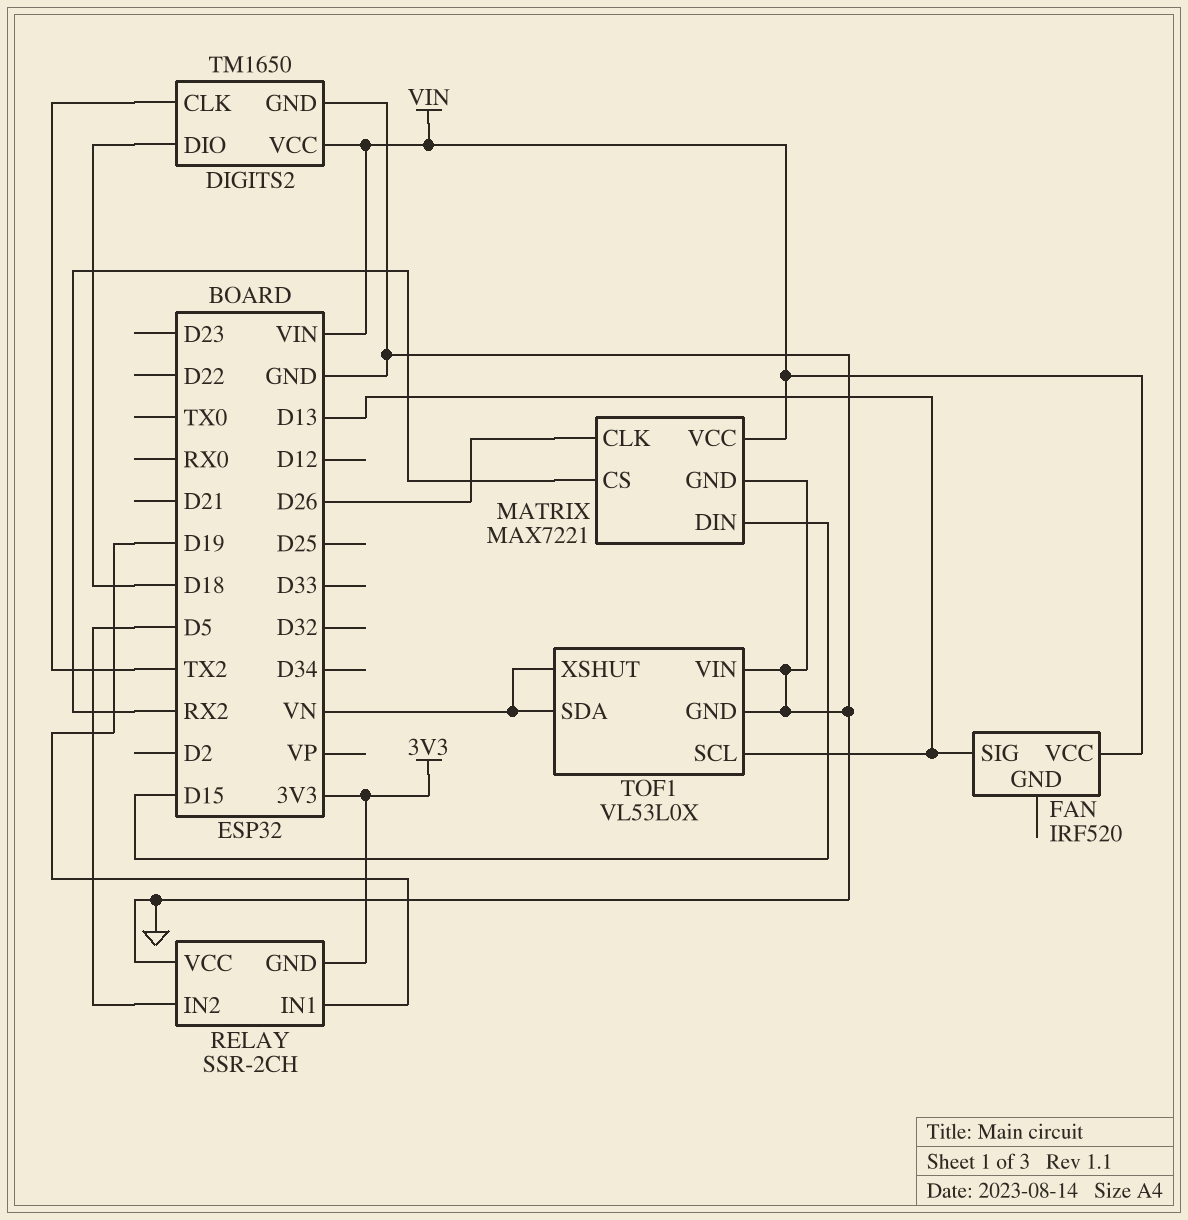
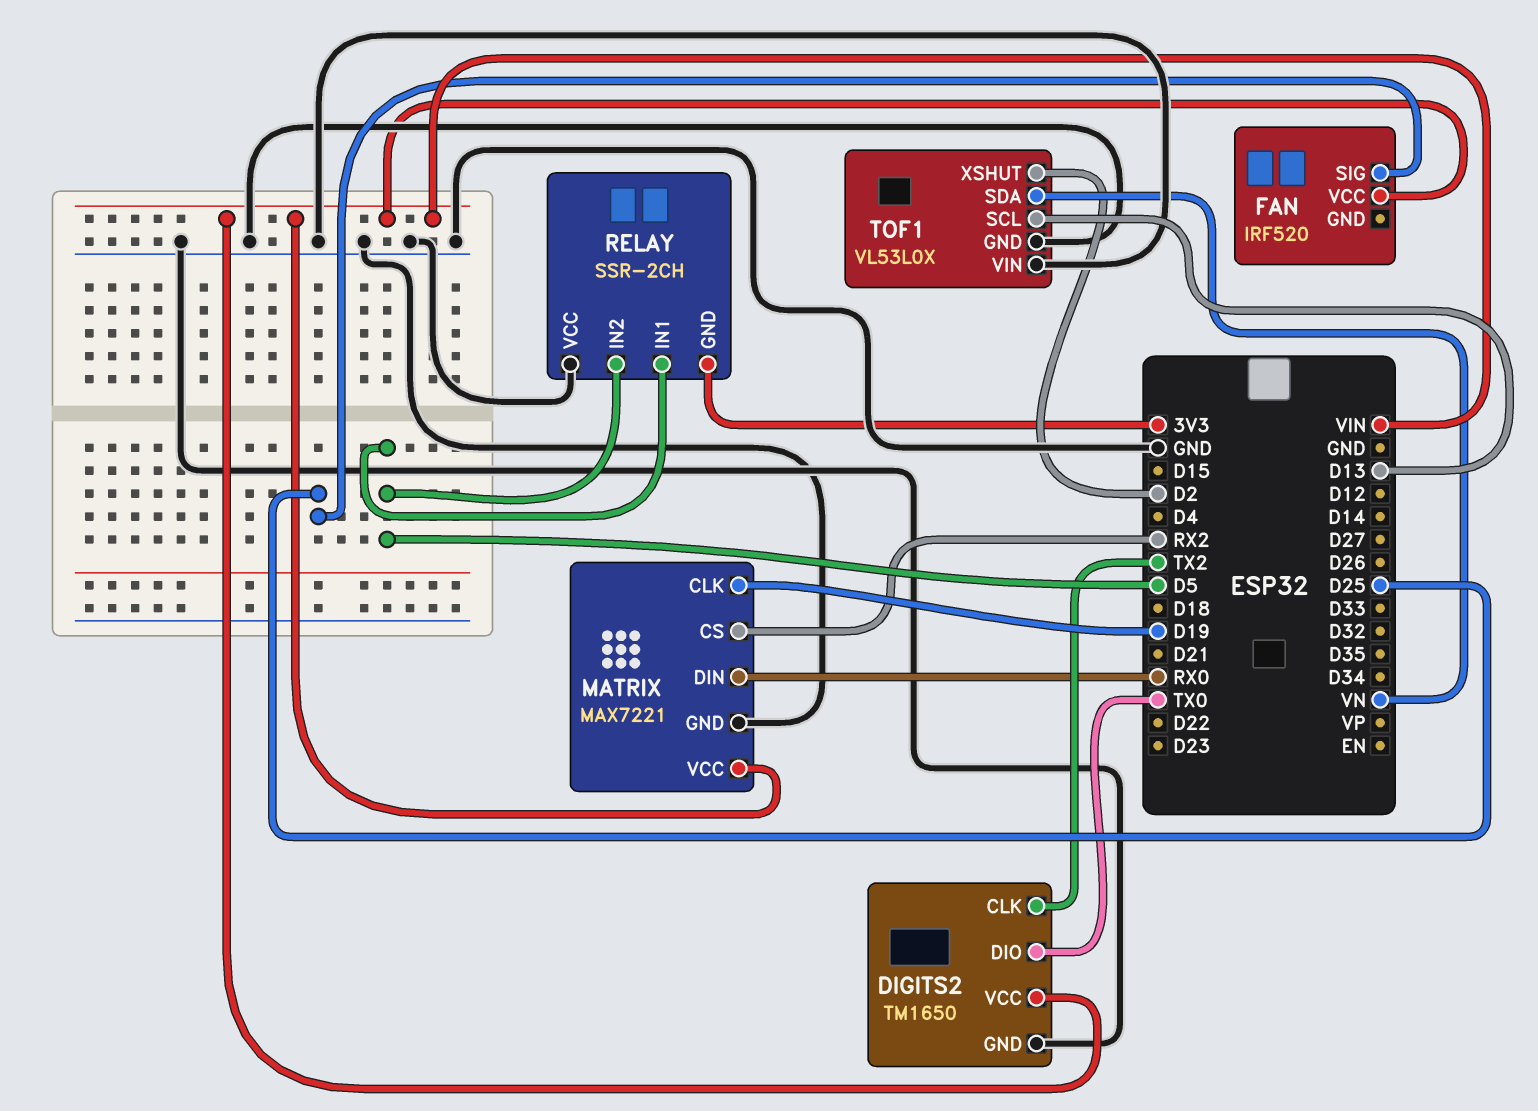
DIGITS2 pin DIO: D18 -> TX0
FAN pin SIG: D13 -> D25
MATRIX pin CLK: D26 -> D19
MATRIX pin DIN: D15 -> RX0
RELAY pin IN1: D19 -> D5
TOF1 pin XSHUT: VN -> D2

